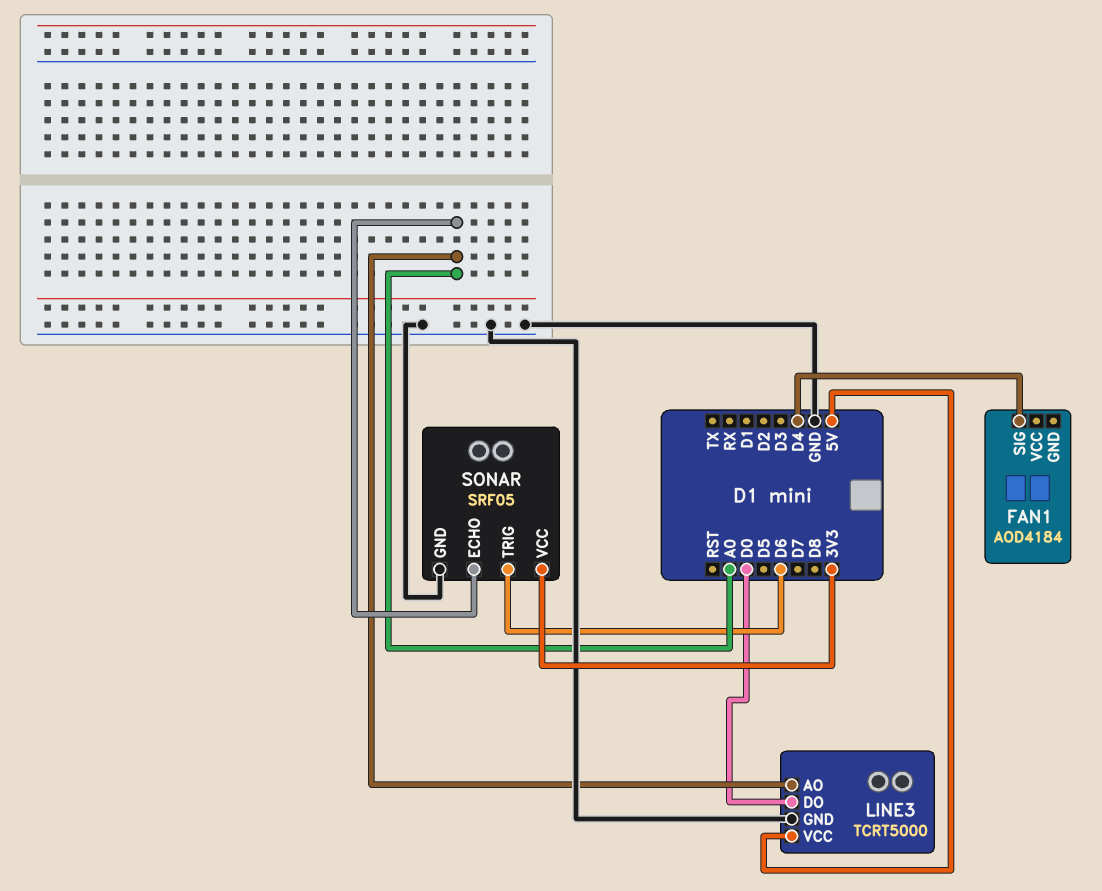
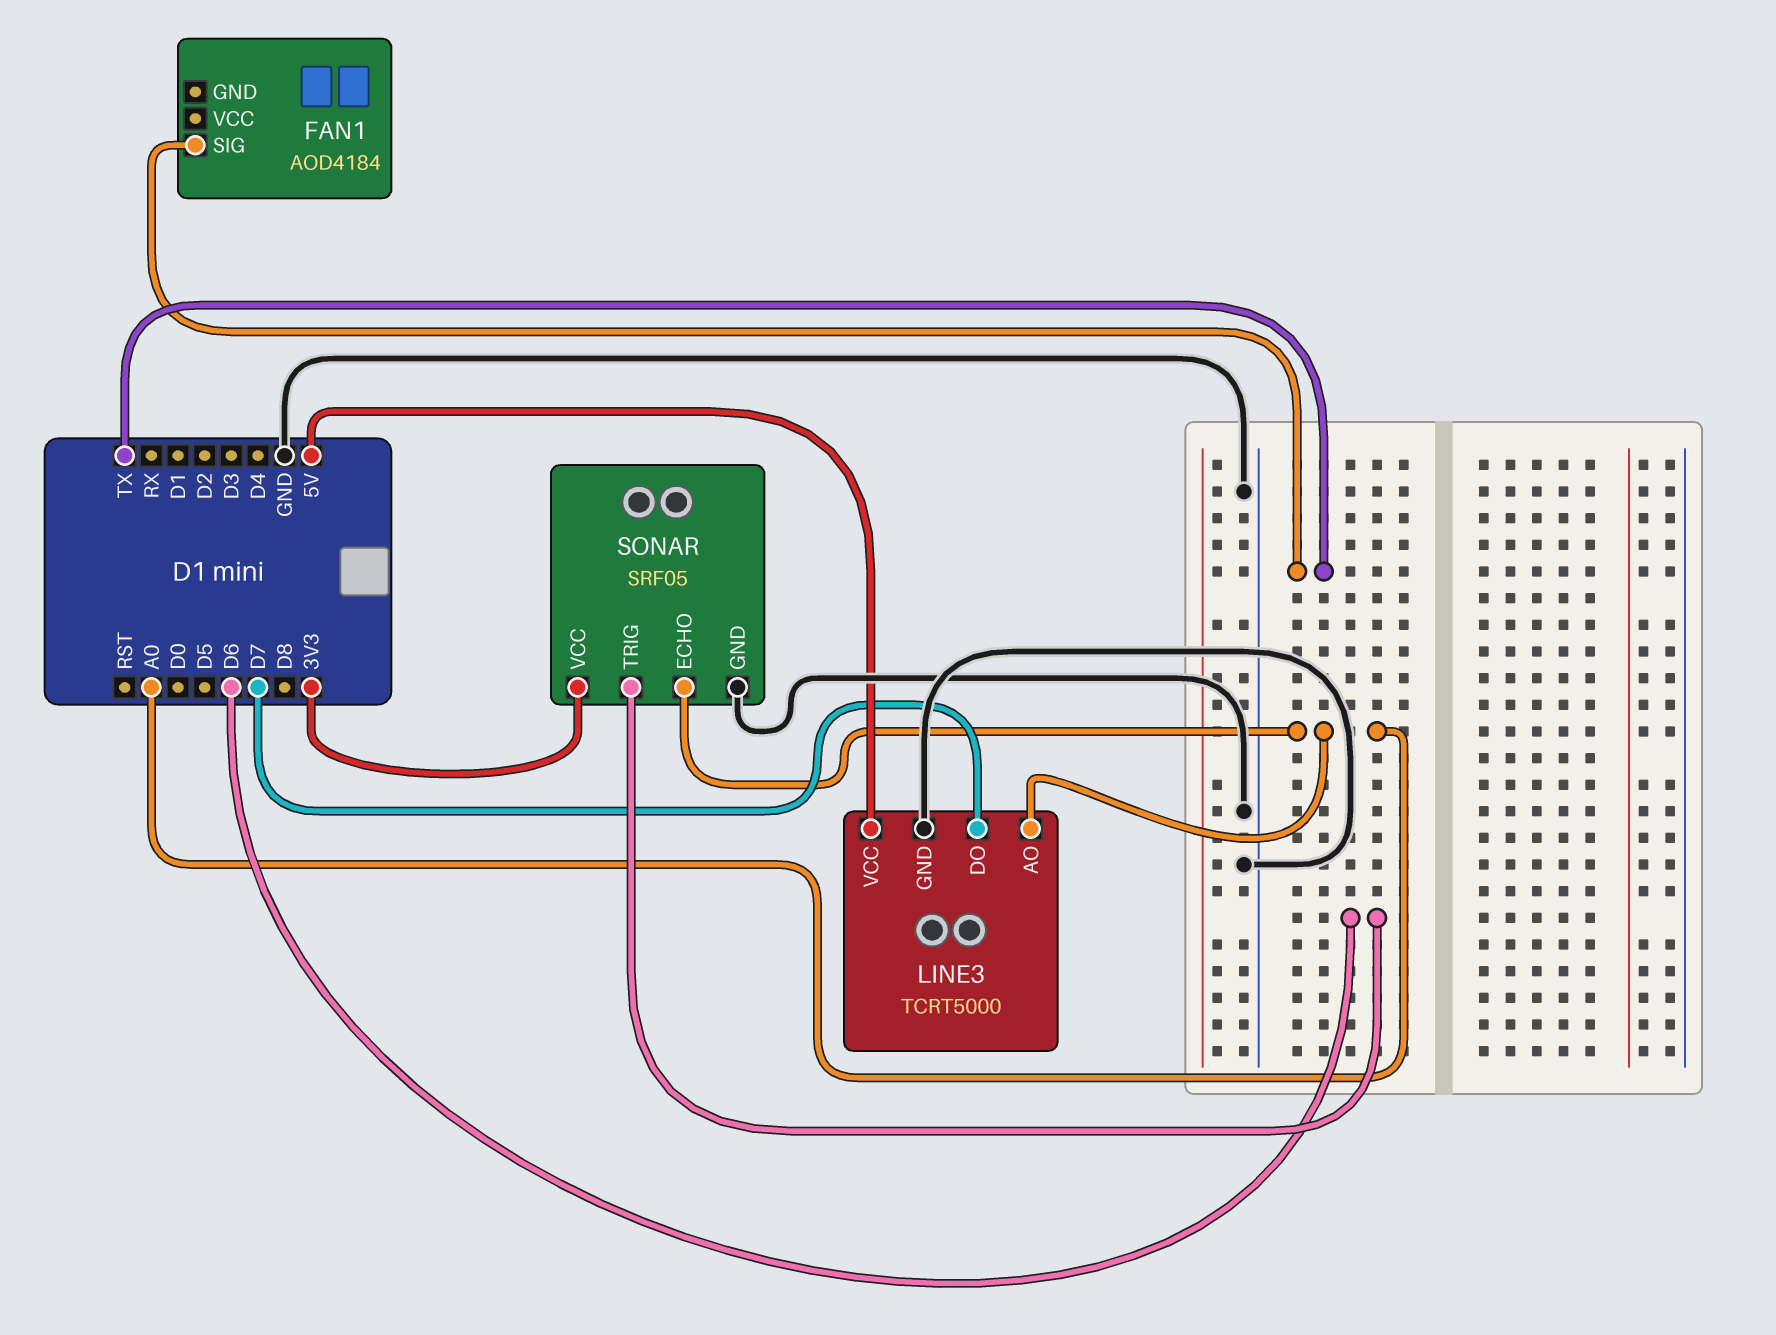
FAN1 pin SIG: D4 -> TX
LINE3 pin DO: D0 -> D7

